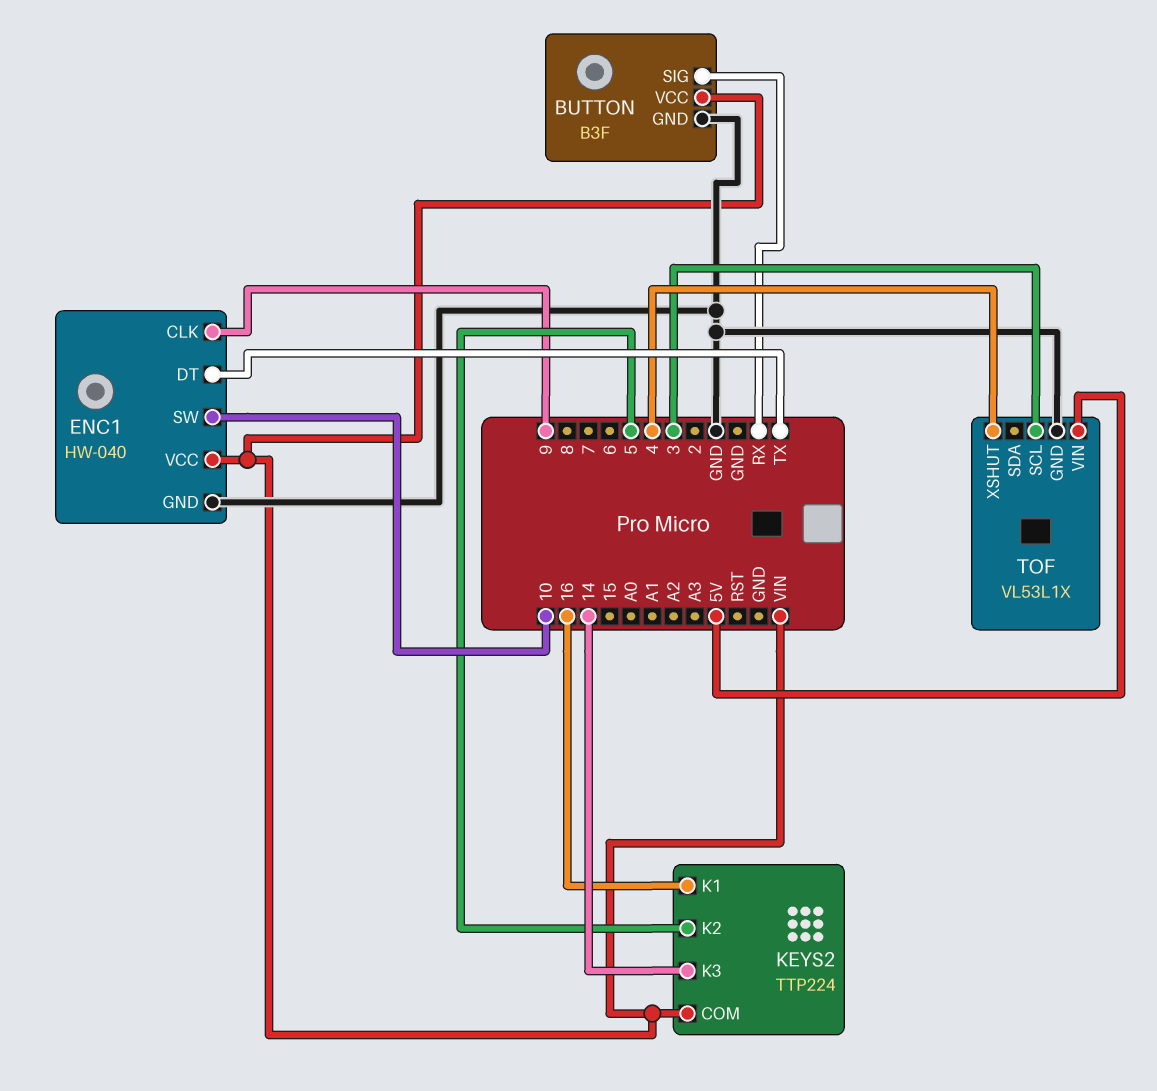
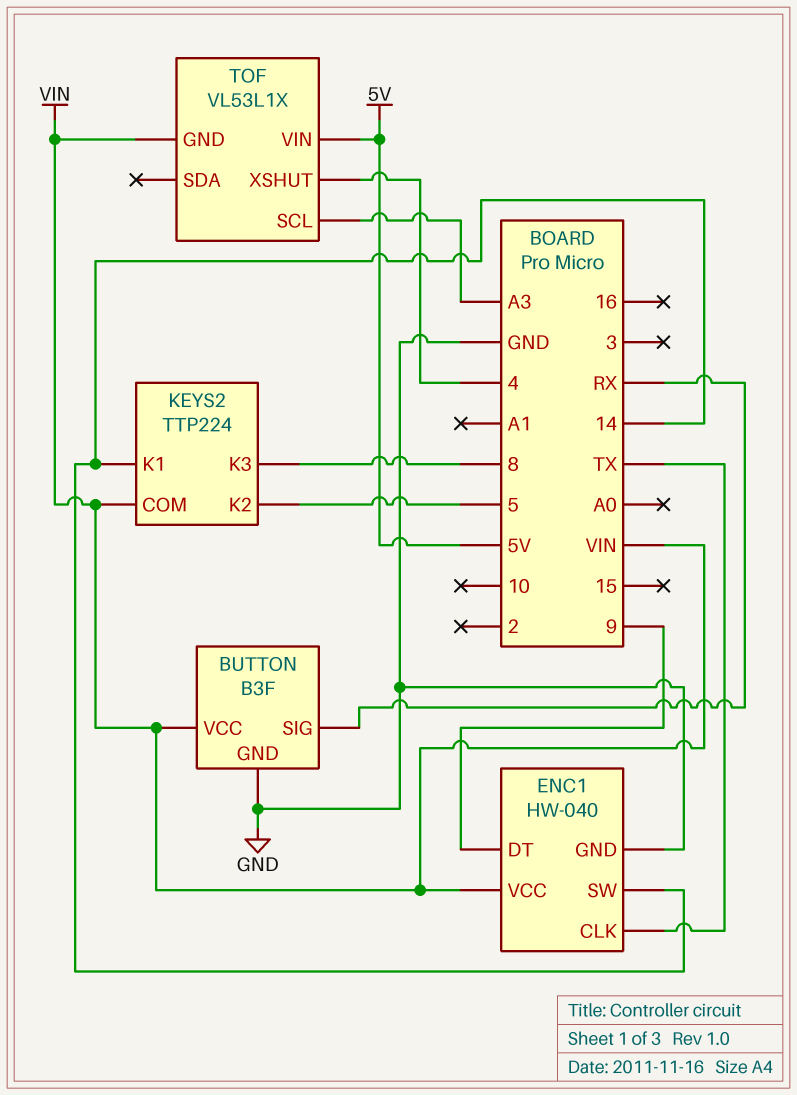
ENC1 pin CLK: 9 -> TX
ENC1 pin DT: TX -> 9
ENC1 pin SW: 10 -> 14
KEYS2 pin K1: 16 -> 14
KEYS2 pin K3: 14 -> 8
TOF pin GND: GND -> VIN
TOF pin SCL: 3 -> A3

